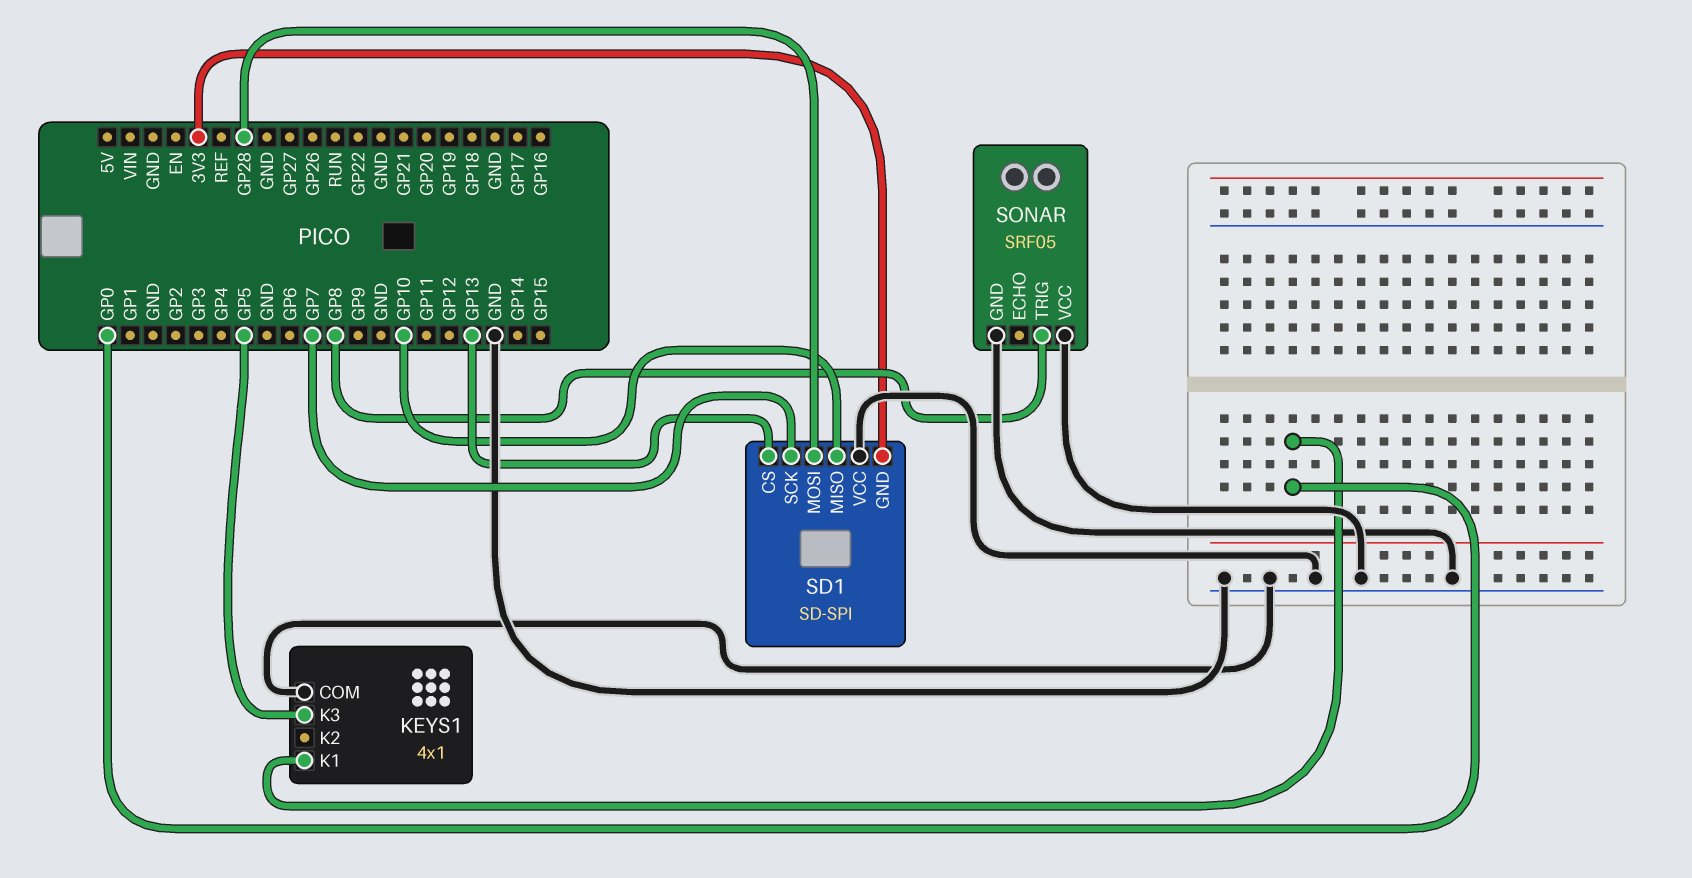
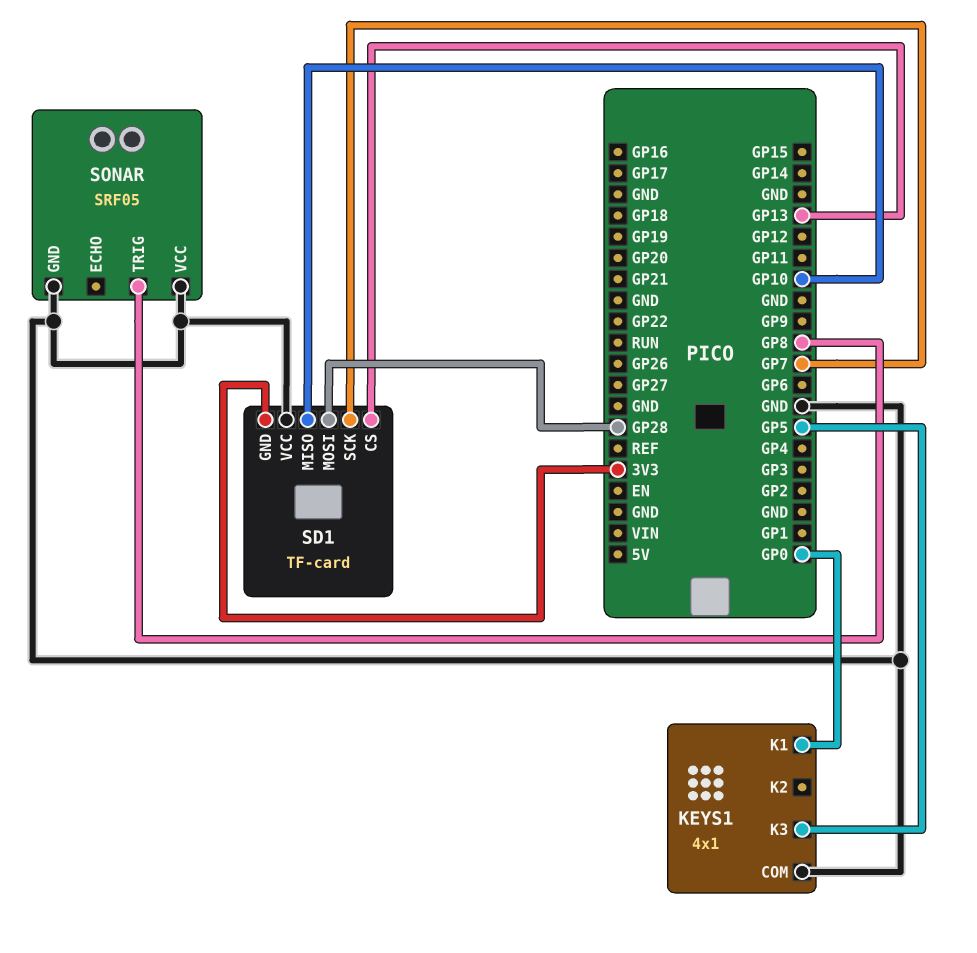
SD1: SD-SPI -> TF-card

